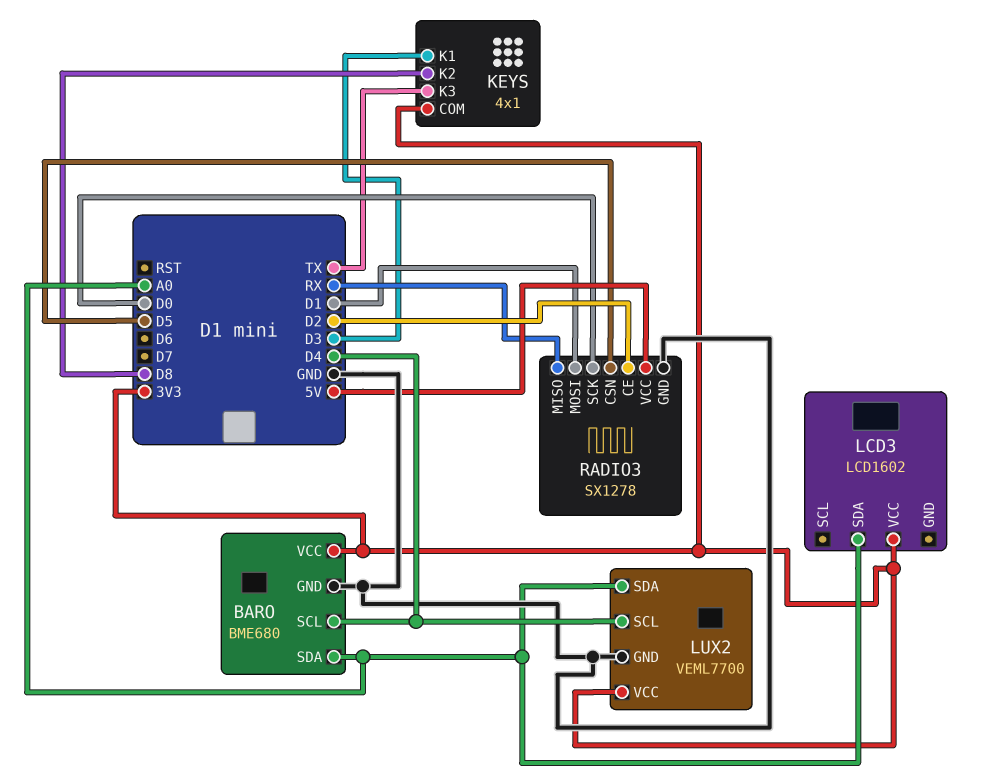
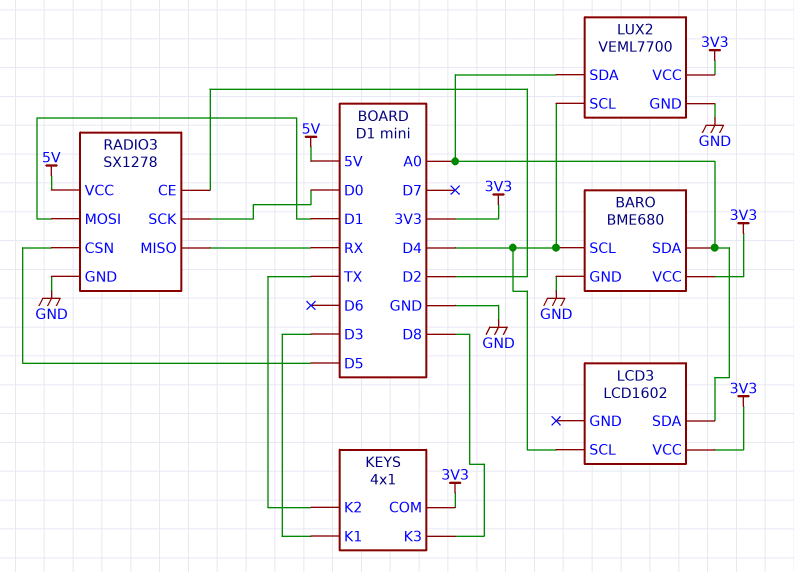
KEYS pin K2: D8 -> TX
KEYS pin K3: TX -> D8
LCD3 pin SCL: none -> D4

